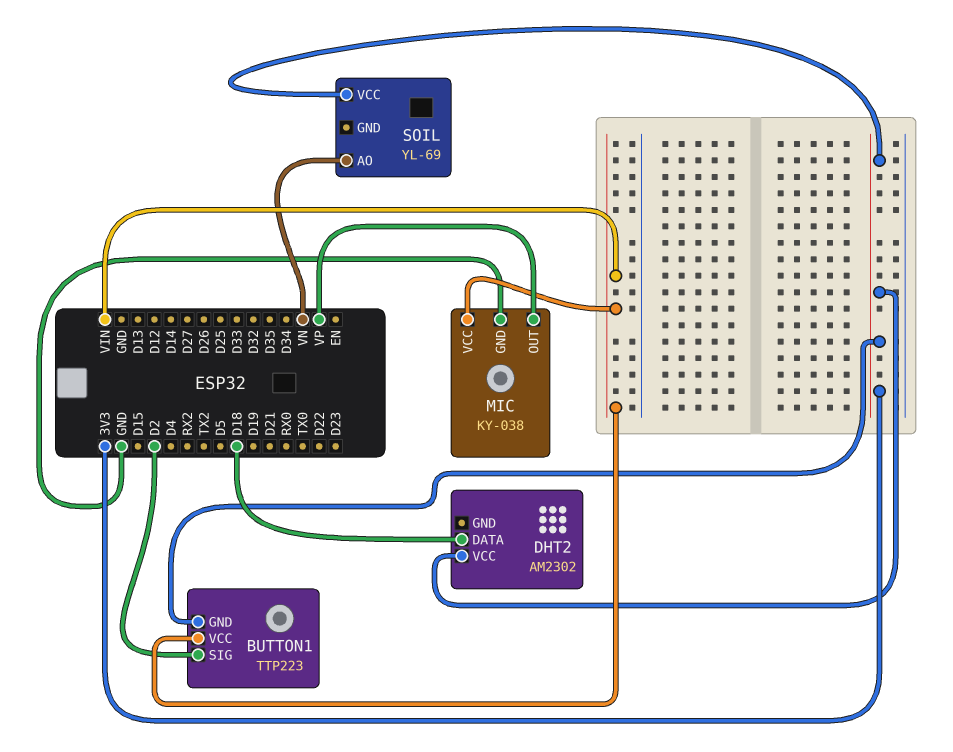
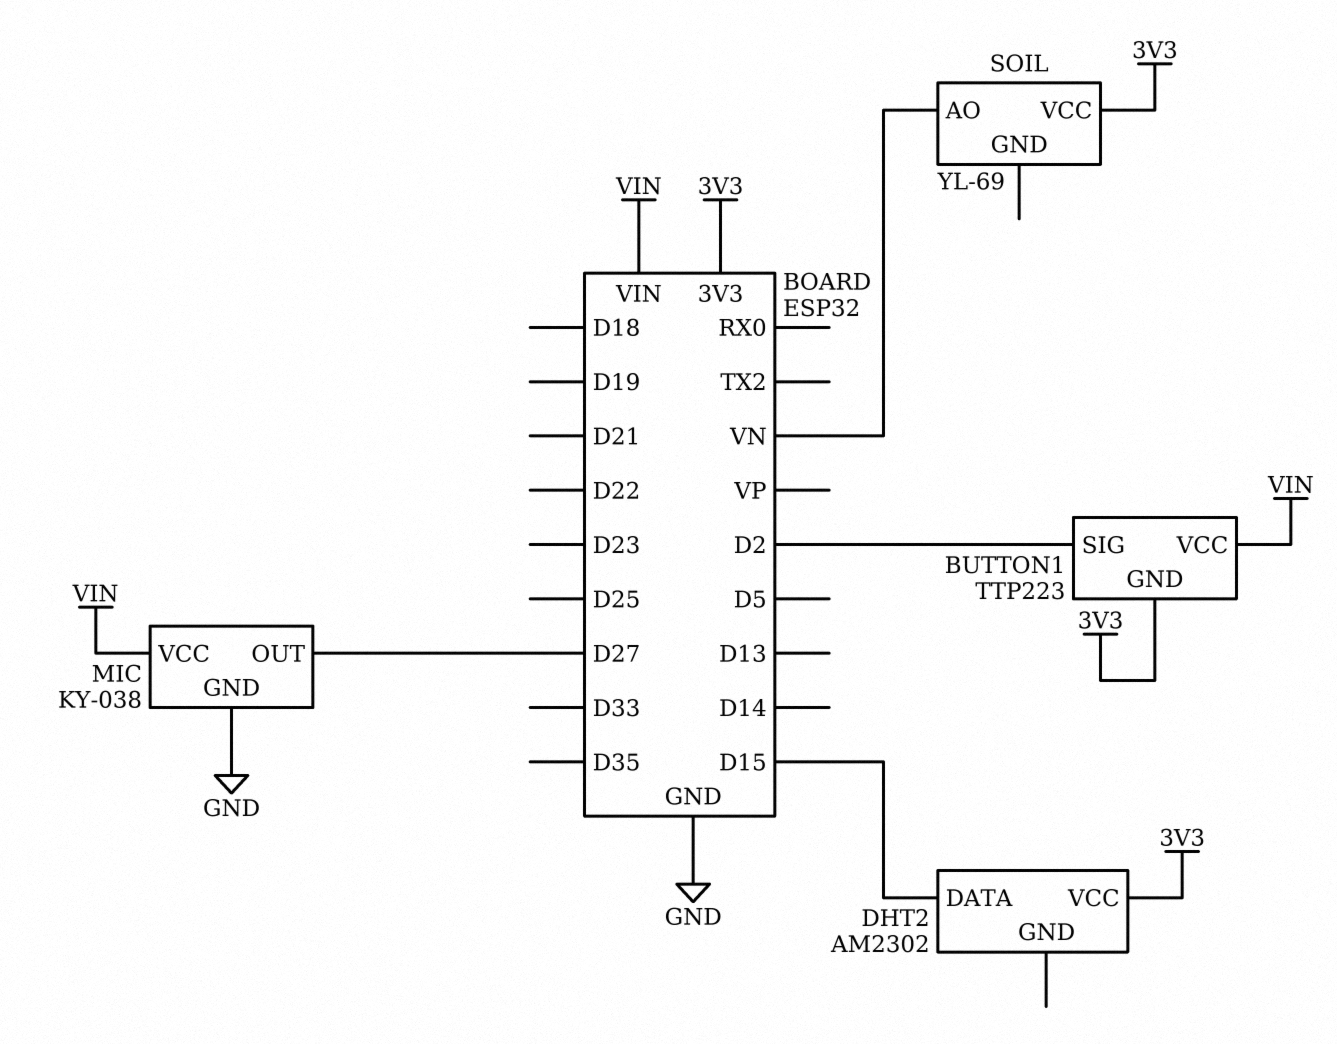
DHT2 pin DATA: D18 -> D15
MIC pin OUT: VP -> D27

